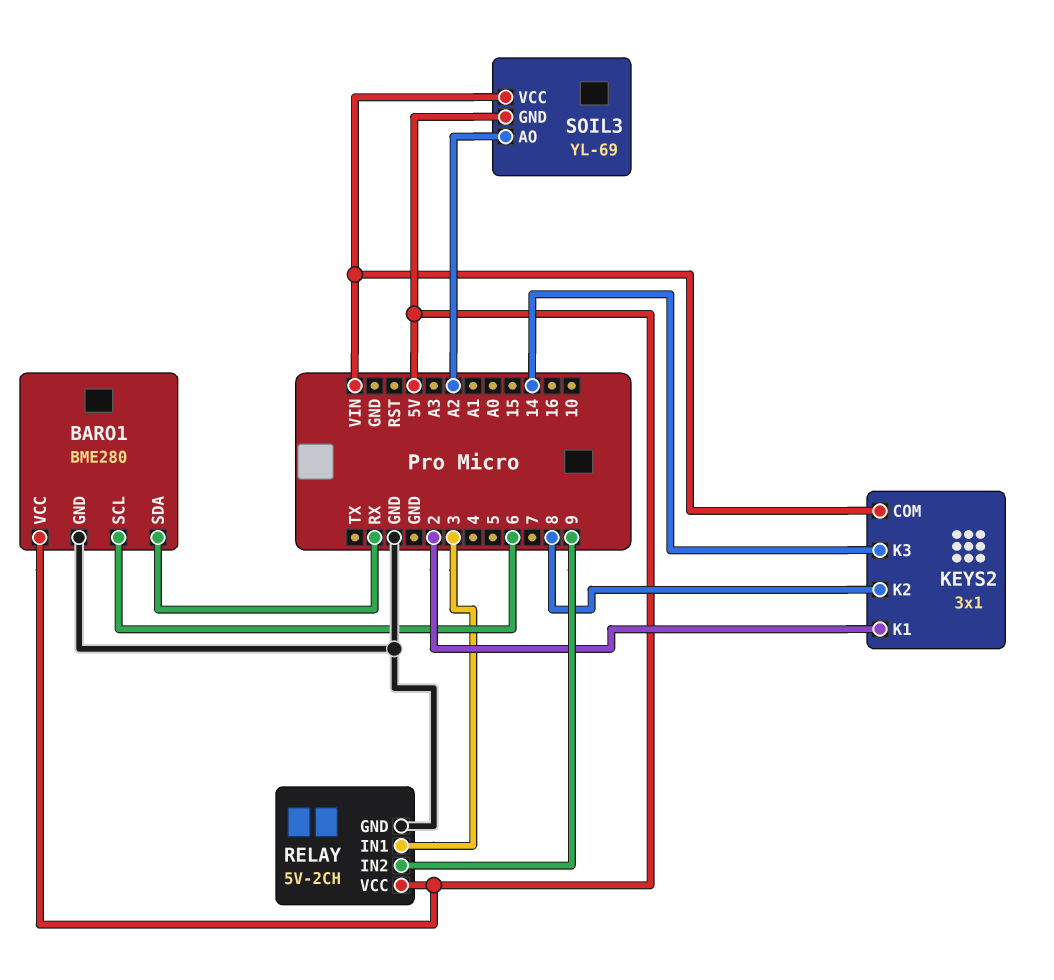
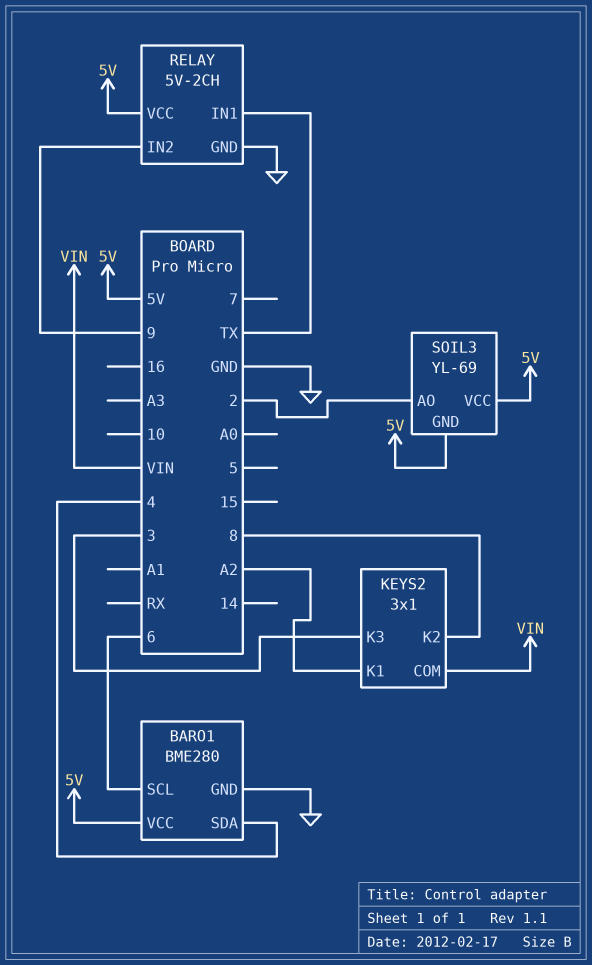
BARO1 pin SDA: RX -> 4
KEYS2 pin K1: 2 -> A2
KEYS2 pin K3: 14 -> 3
RELAY pin IN1: 3 -> TX
SOIL3 pin AO: A2 -> 2
SOIL3 pin VCC: VIN -> 5V

